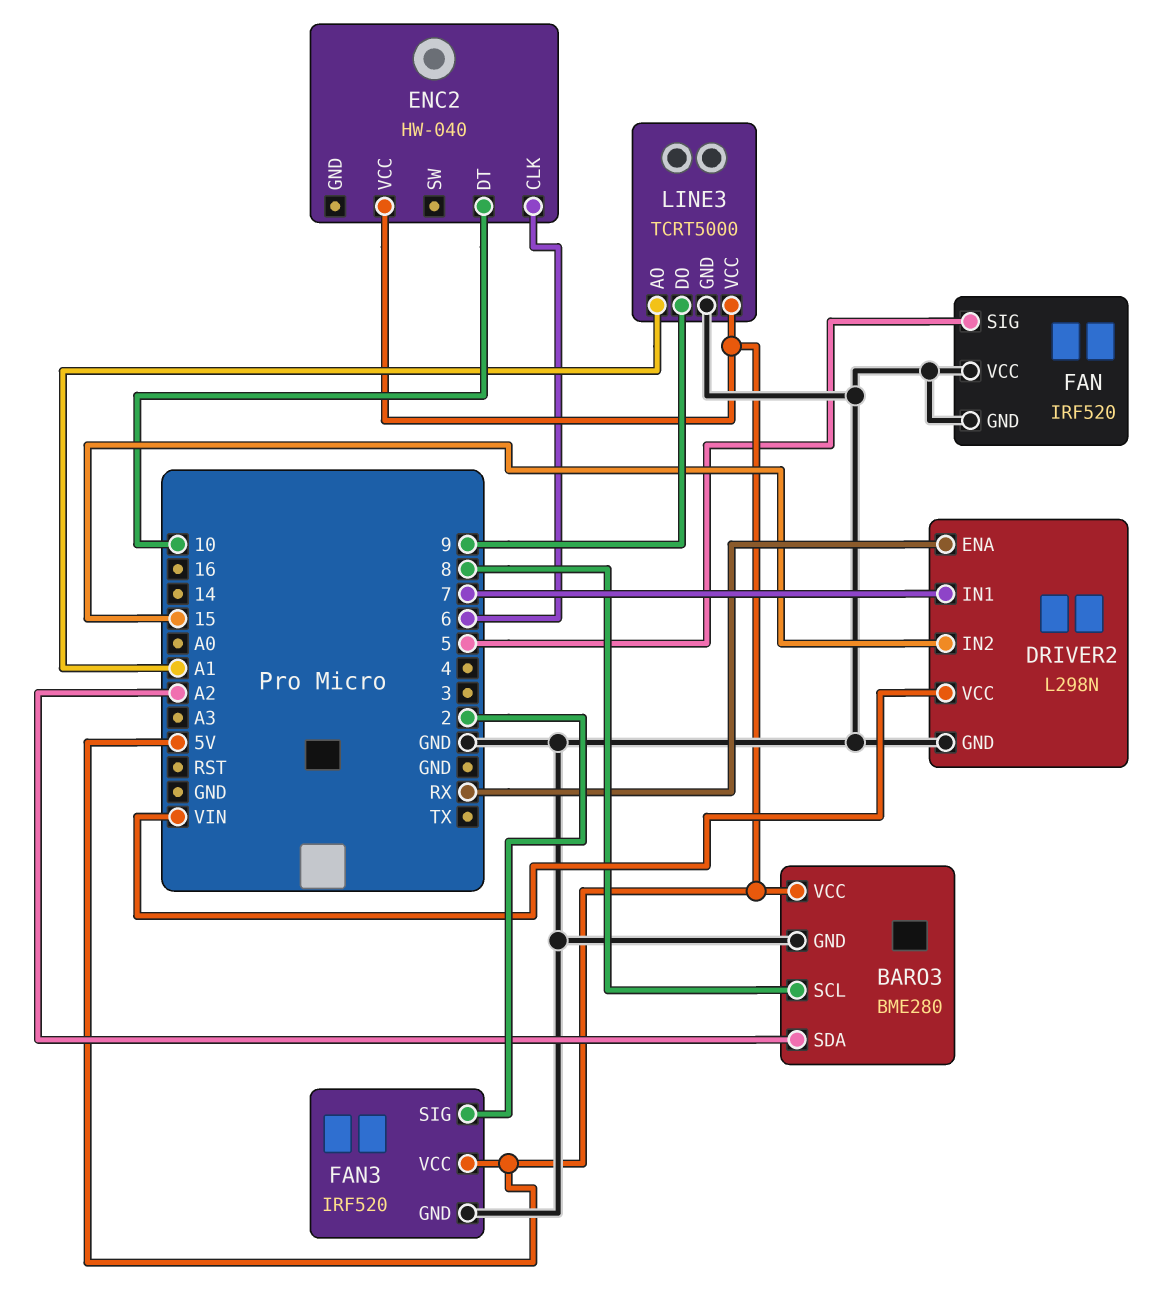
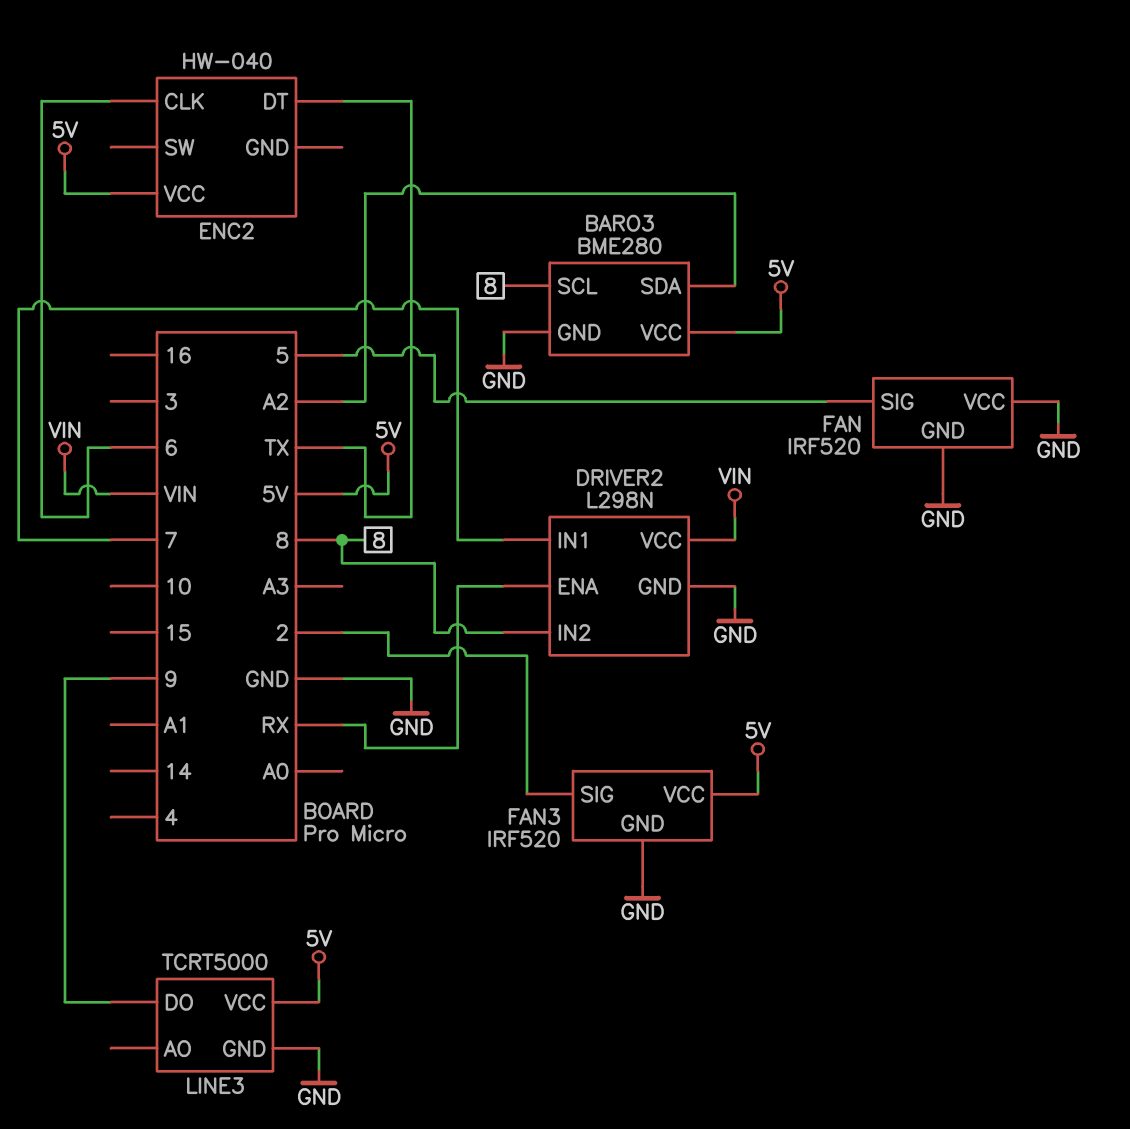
DRIVER2 pin IN2: 15 -> 8
ENC2 pin DT: 10 -> TX
LINE3 pin AO: A1 -> none

